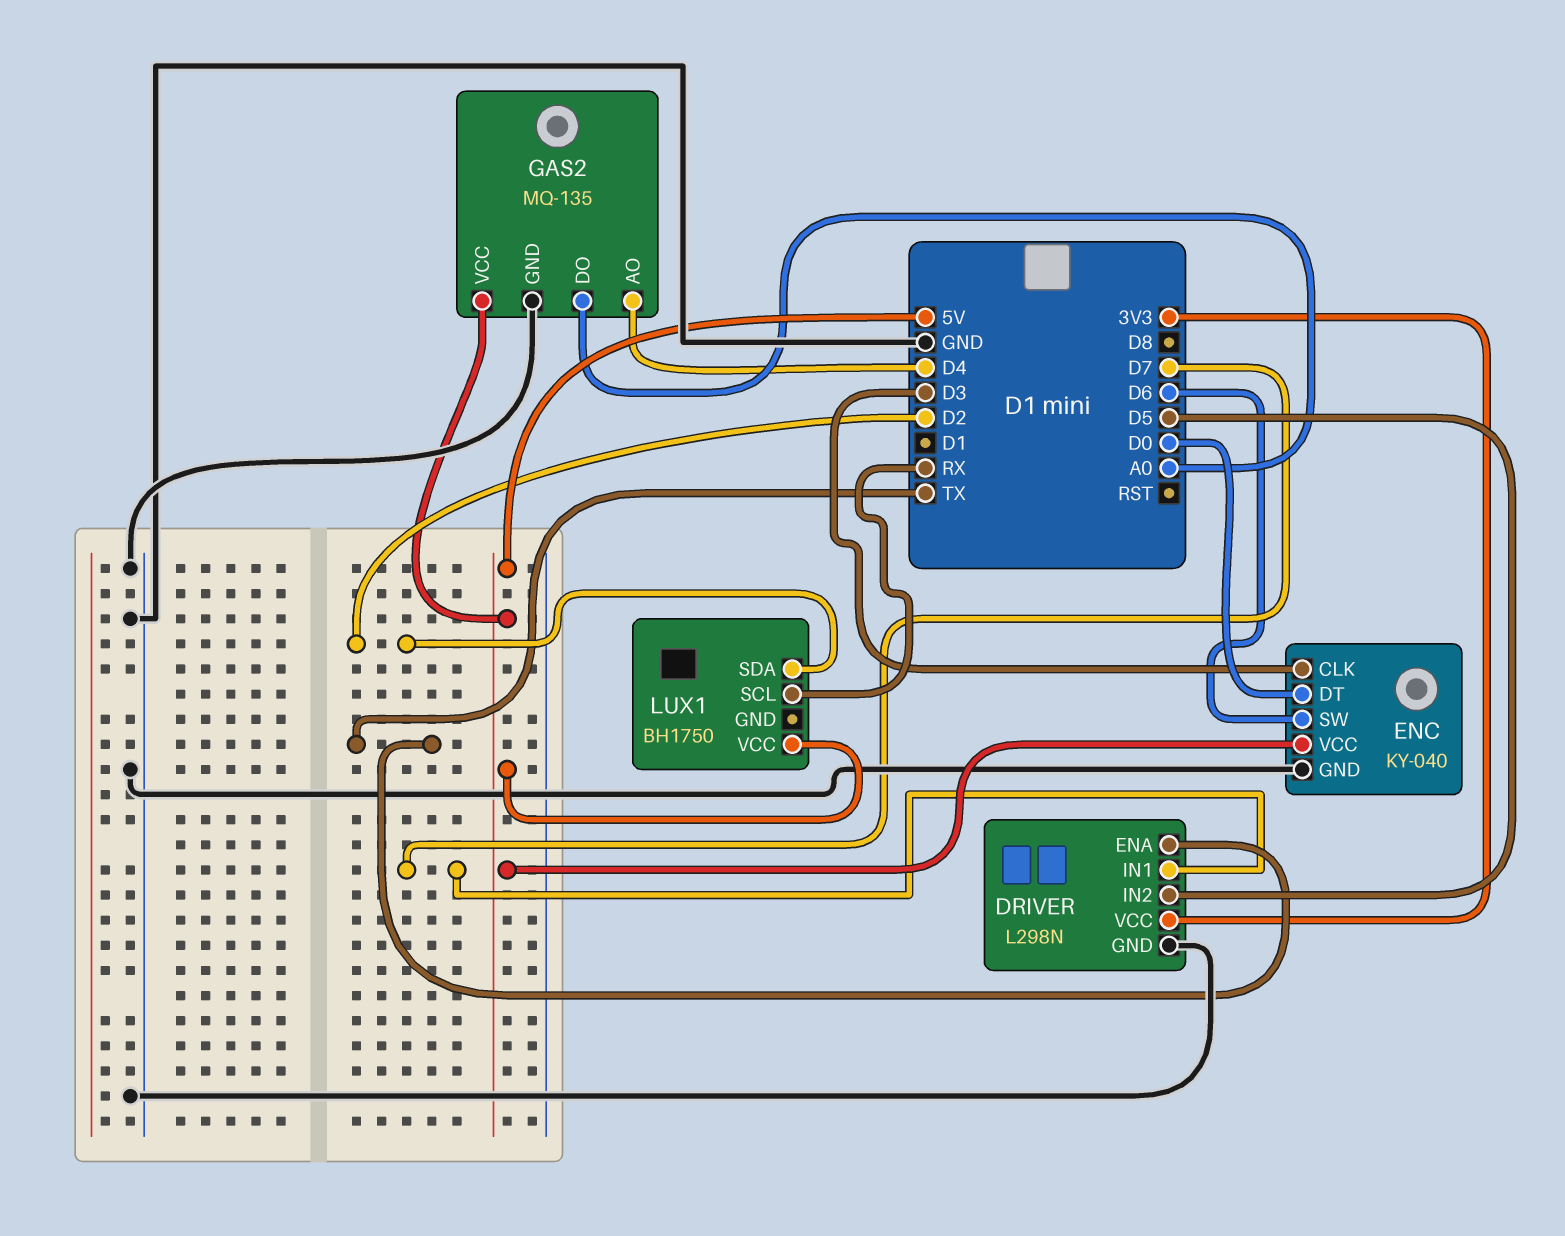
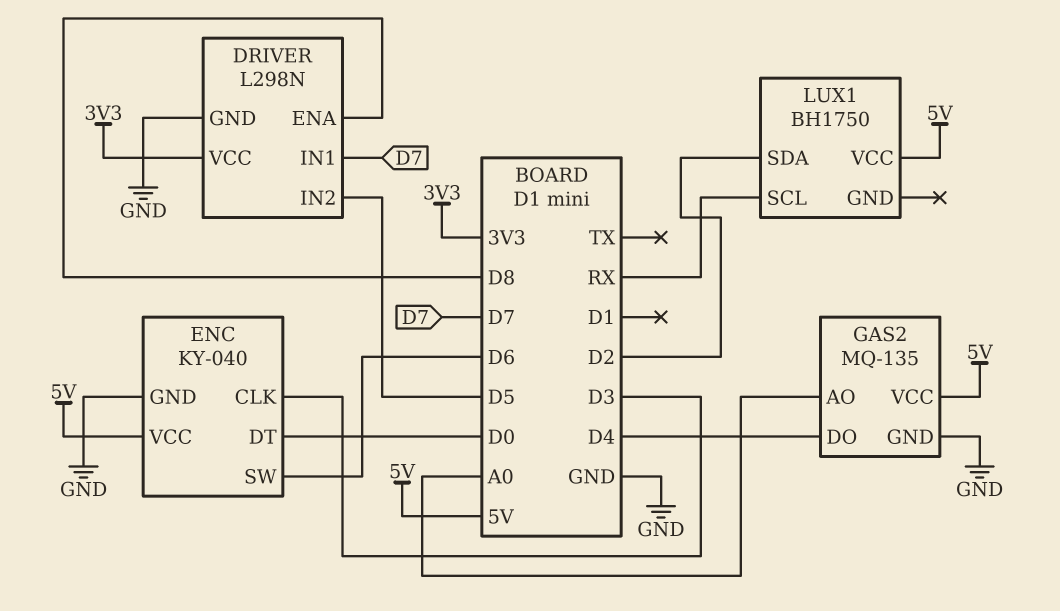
DRIVER pin ENA: TX -> D8
GAS2 pin AO: D4 -> A0
GAS2 pin DO: A0 -> D4

